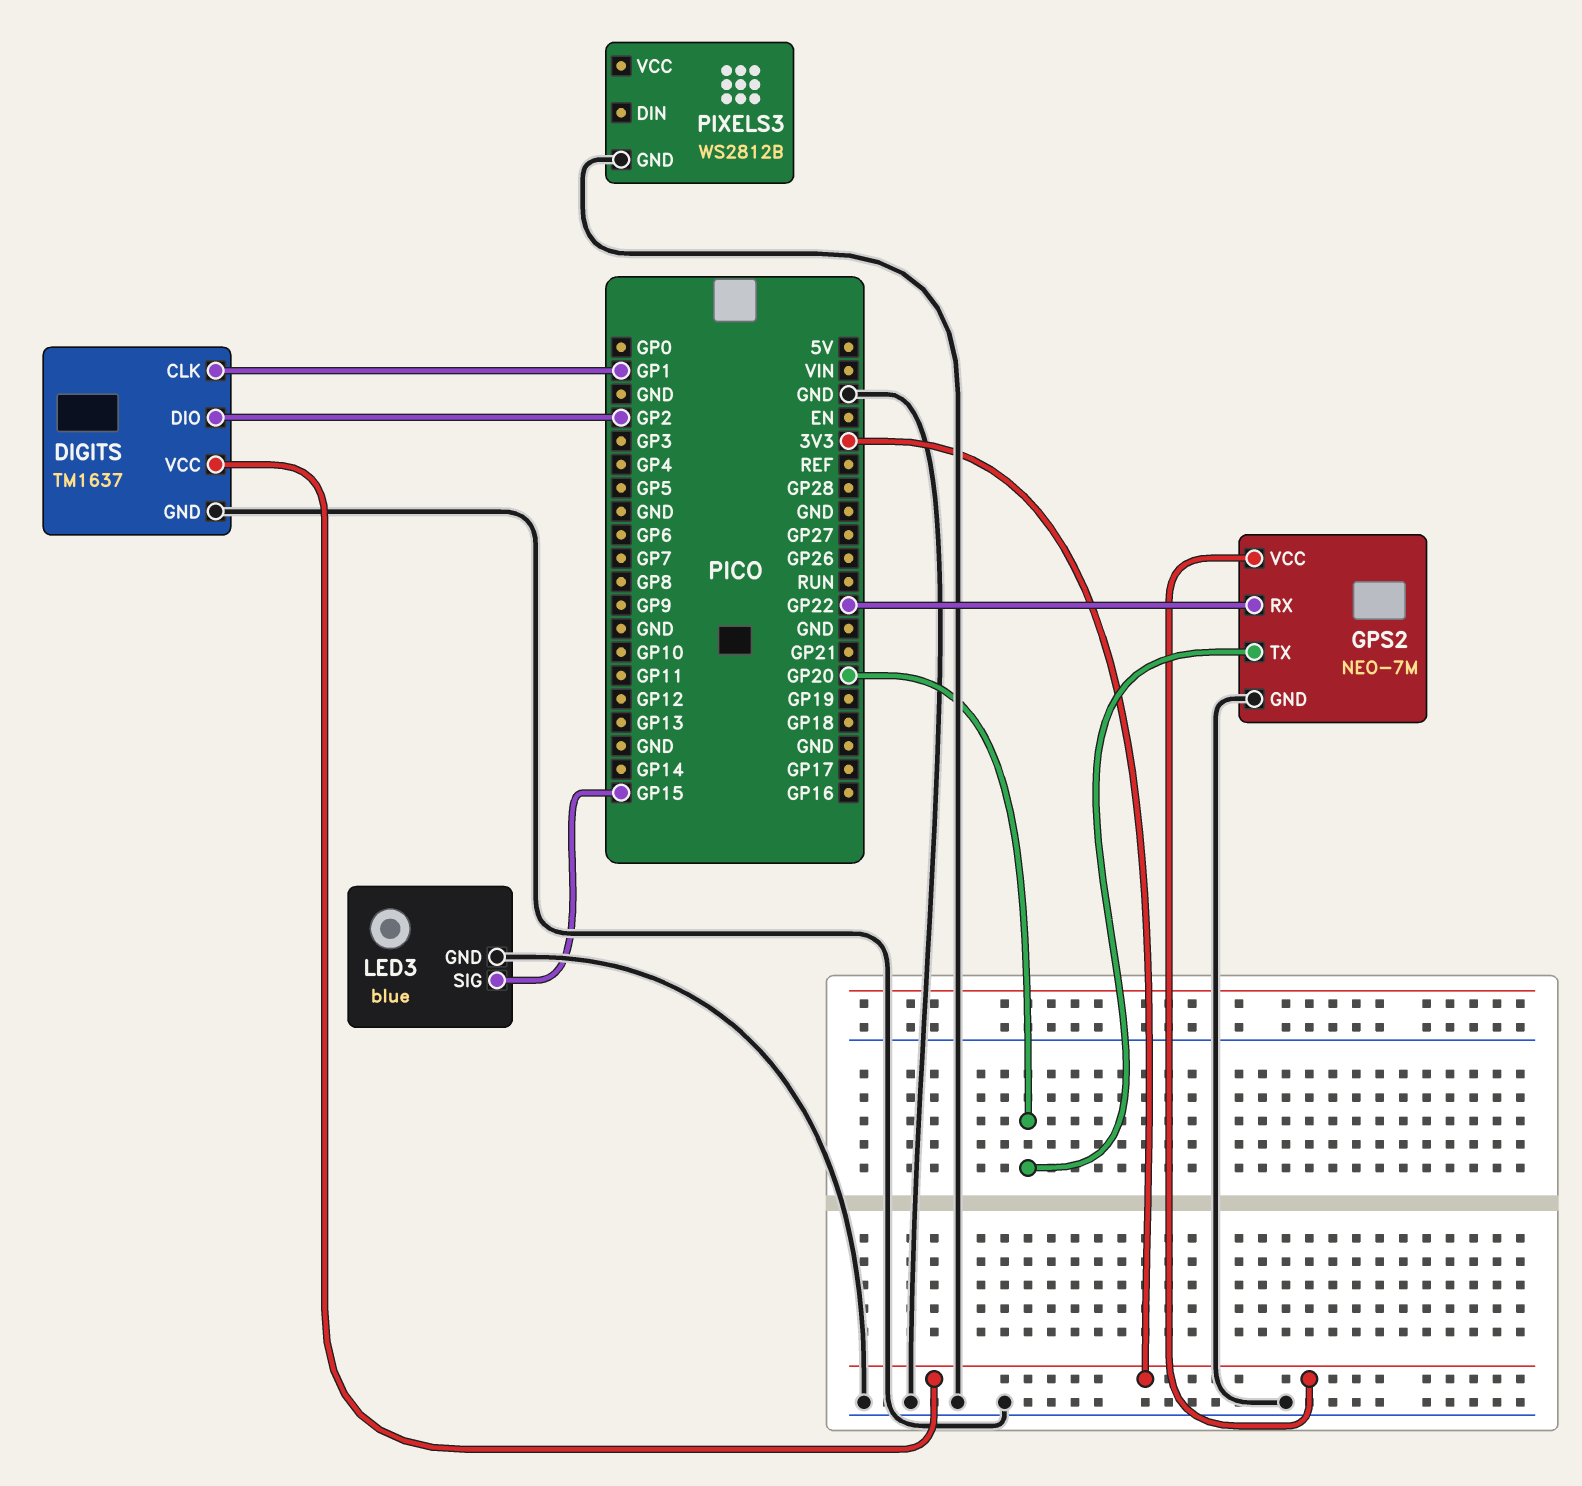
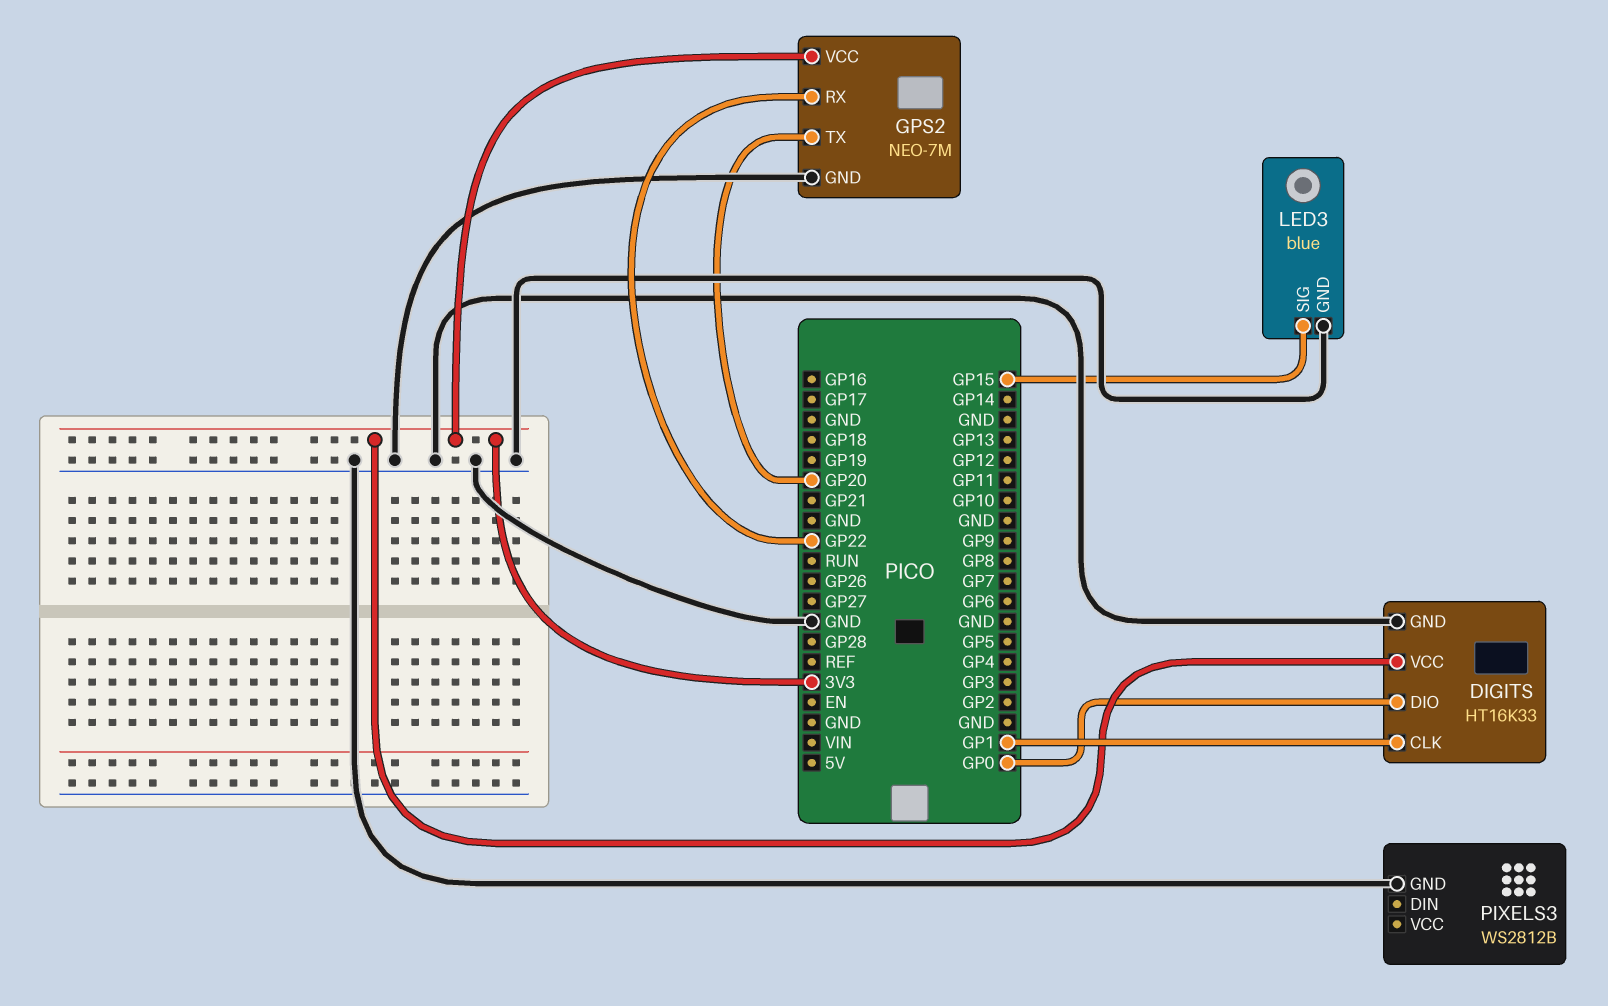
DIGITS: TM1637 -> HT16K33
DIGITS pin DIO: GP2 -> GP0

